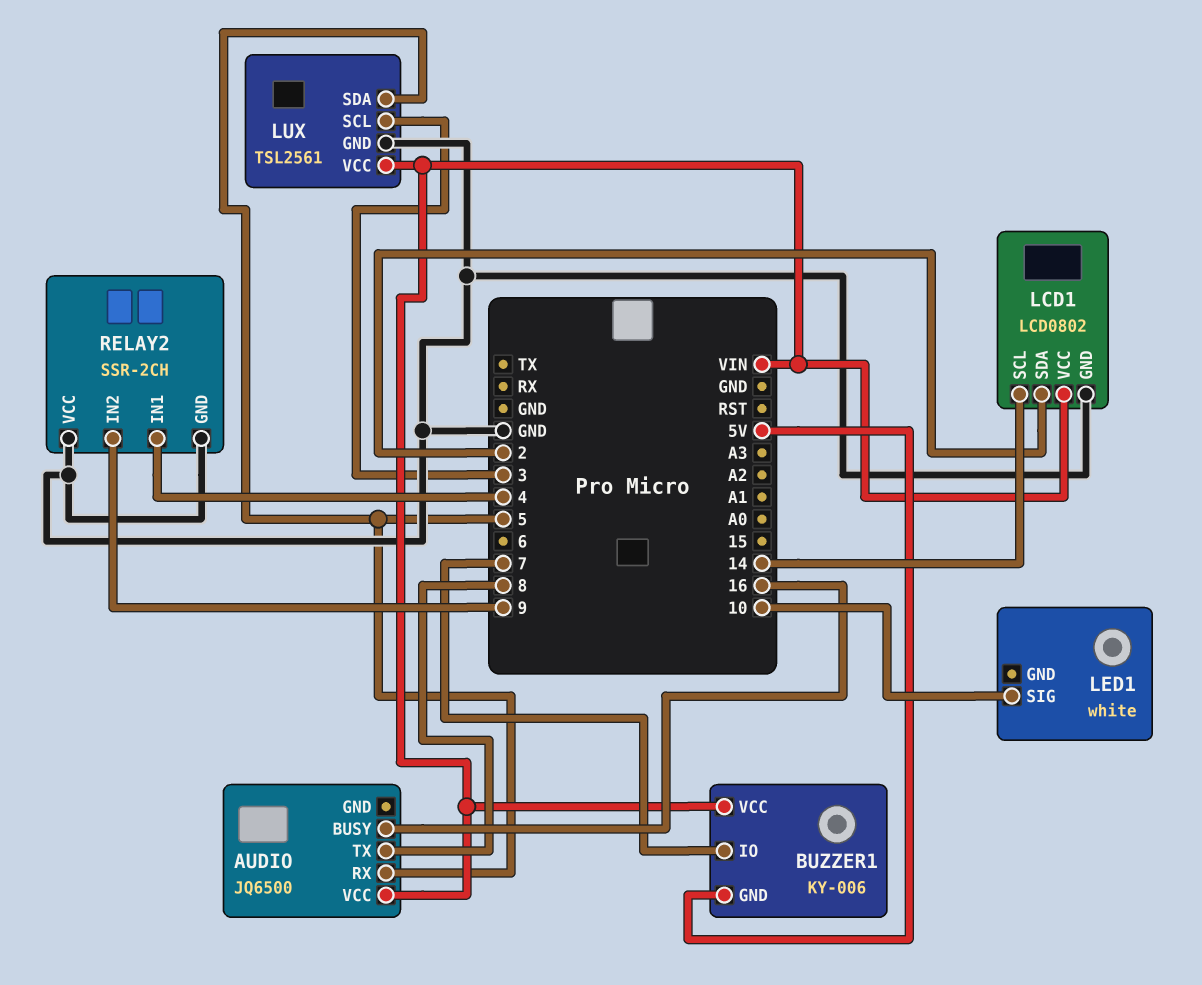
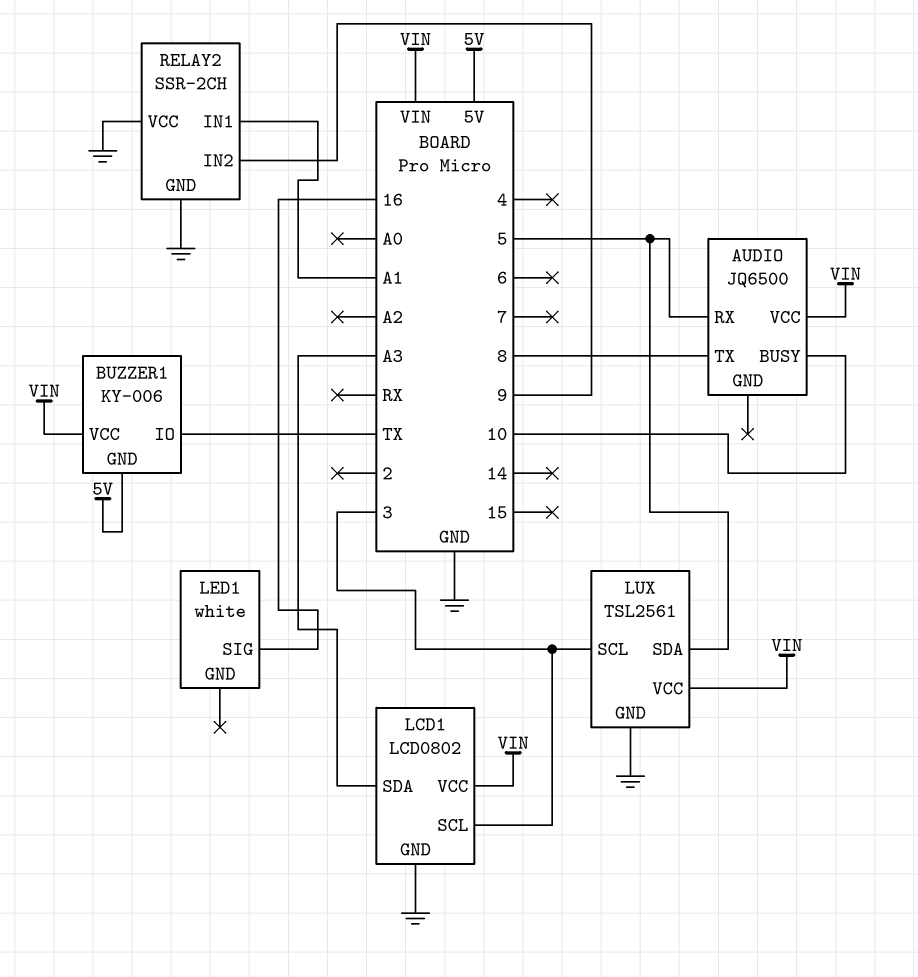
AUDIO pin BUSY: 16 -> 10
BUZZER1 pin IO: 7 -> TX
LCD1 pin SCL: 14 -> 3
LCD1 pin SDA: 2 -> A3
LED1 pin SIG: 10 -> 16
RELAY2 pin IN1: 4 -> A1

